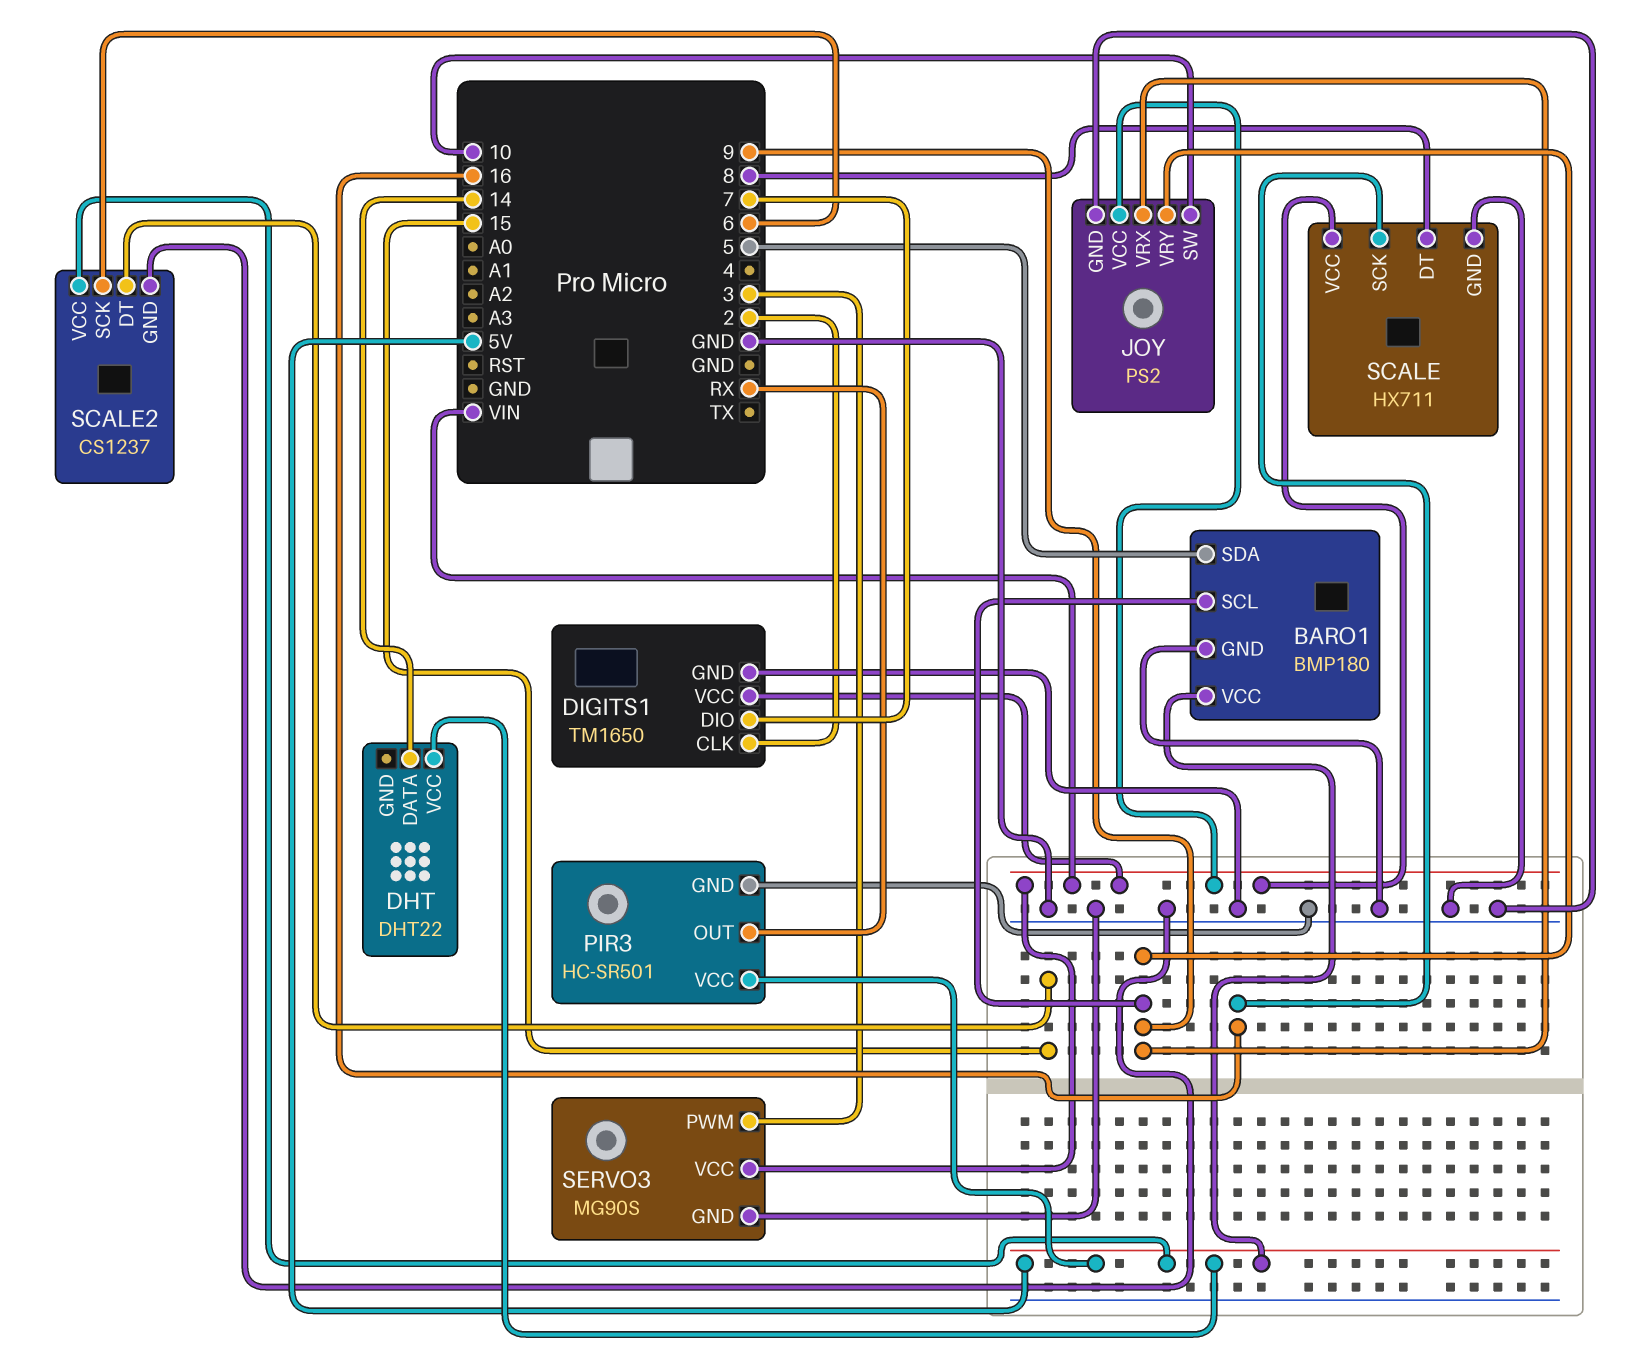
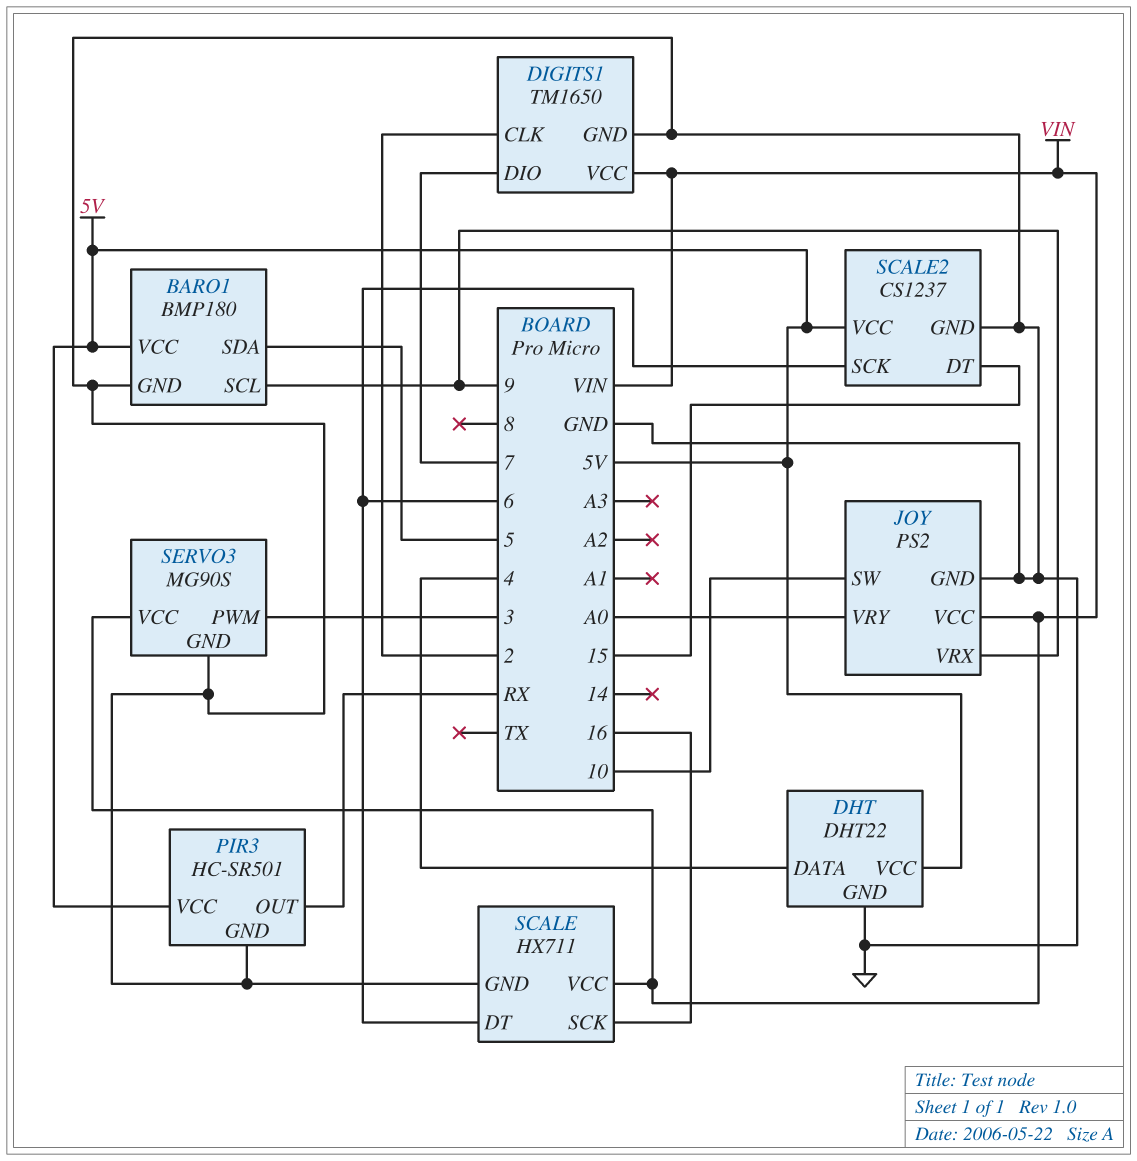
DHT pin DATA: 14 -> 4
DHT pin GND: none -> GND
JOY pin VRY: 9 -> A0
SCALE pin DT: 8 -> 6

